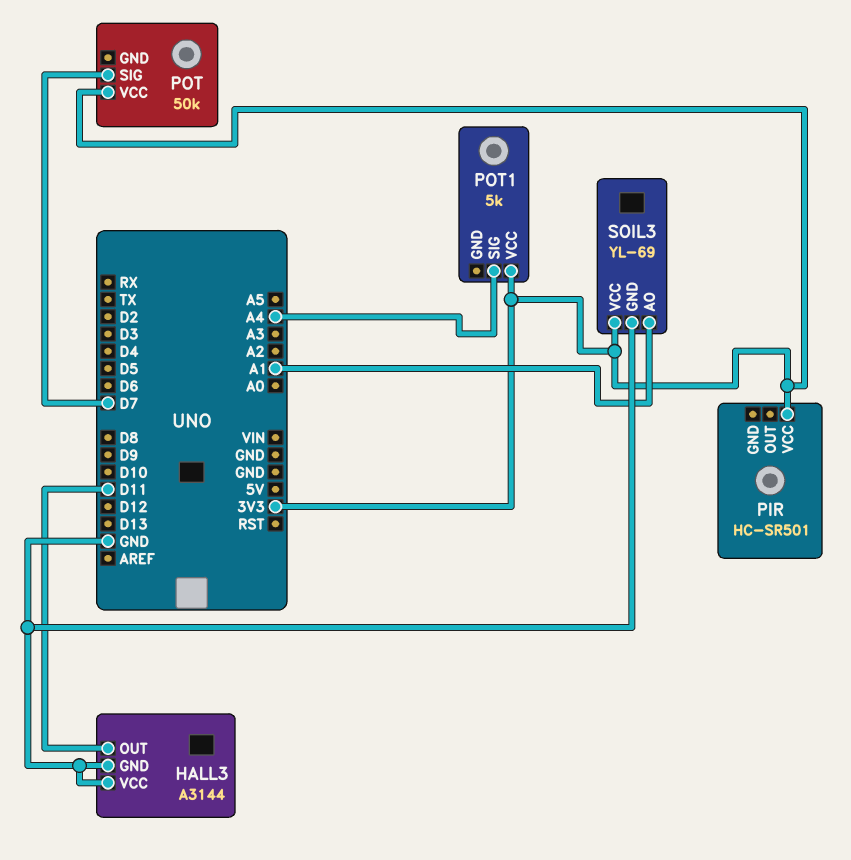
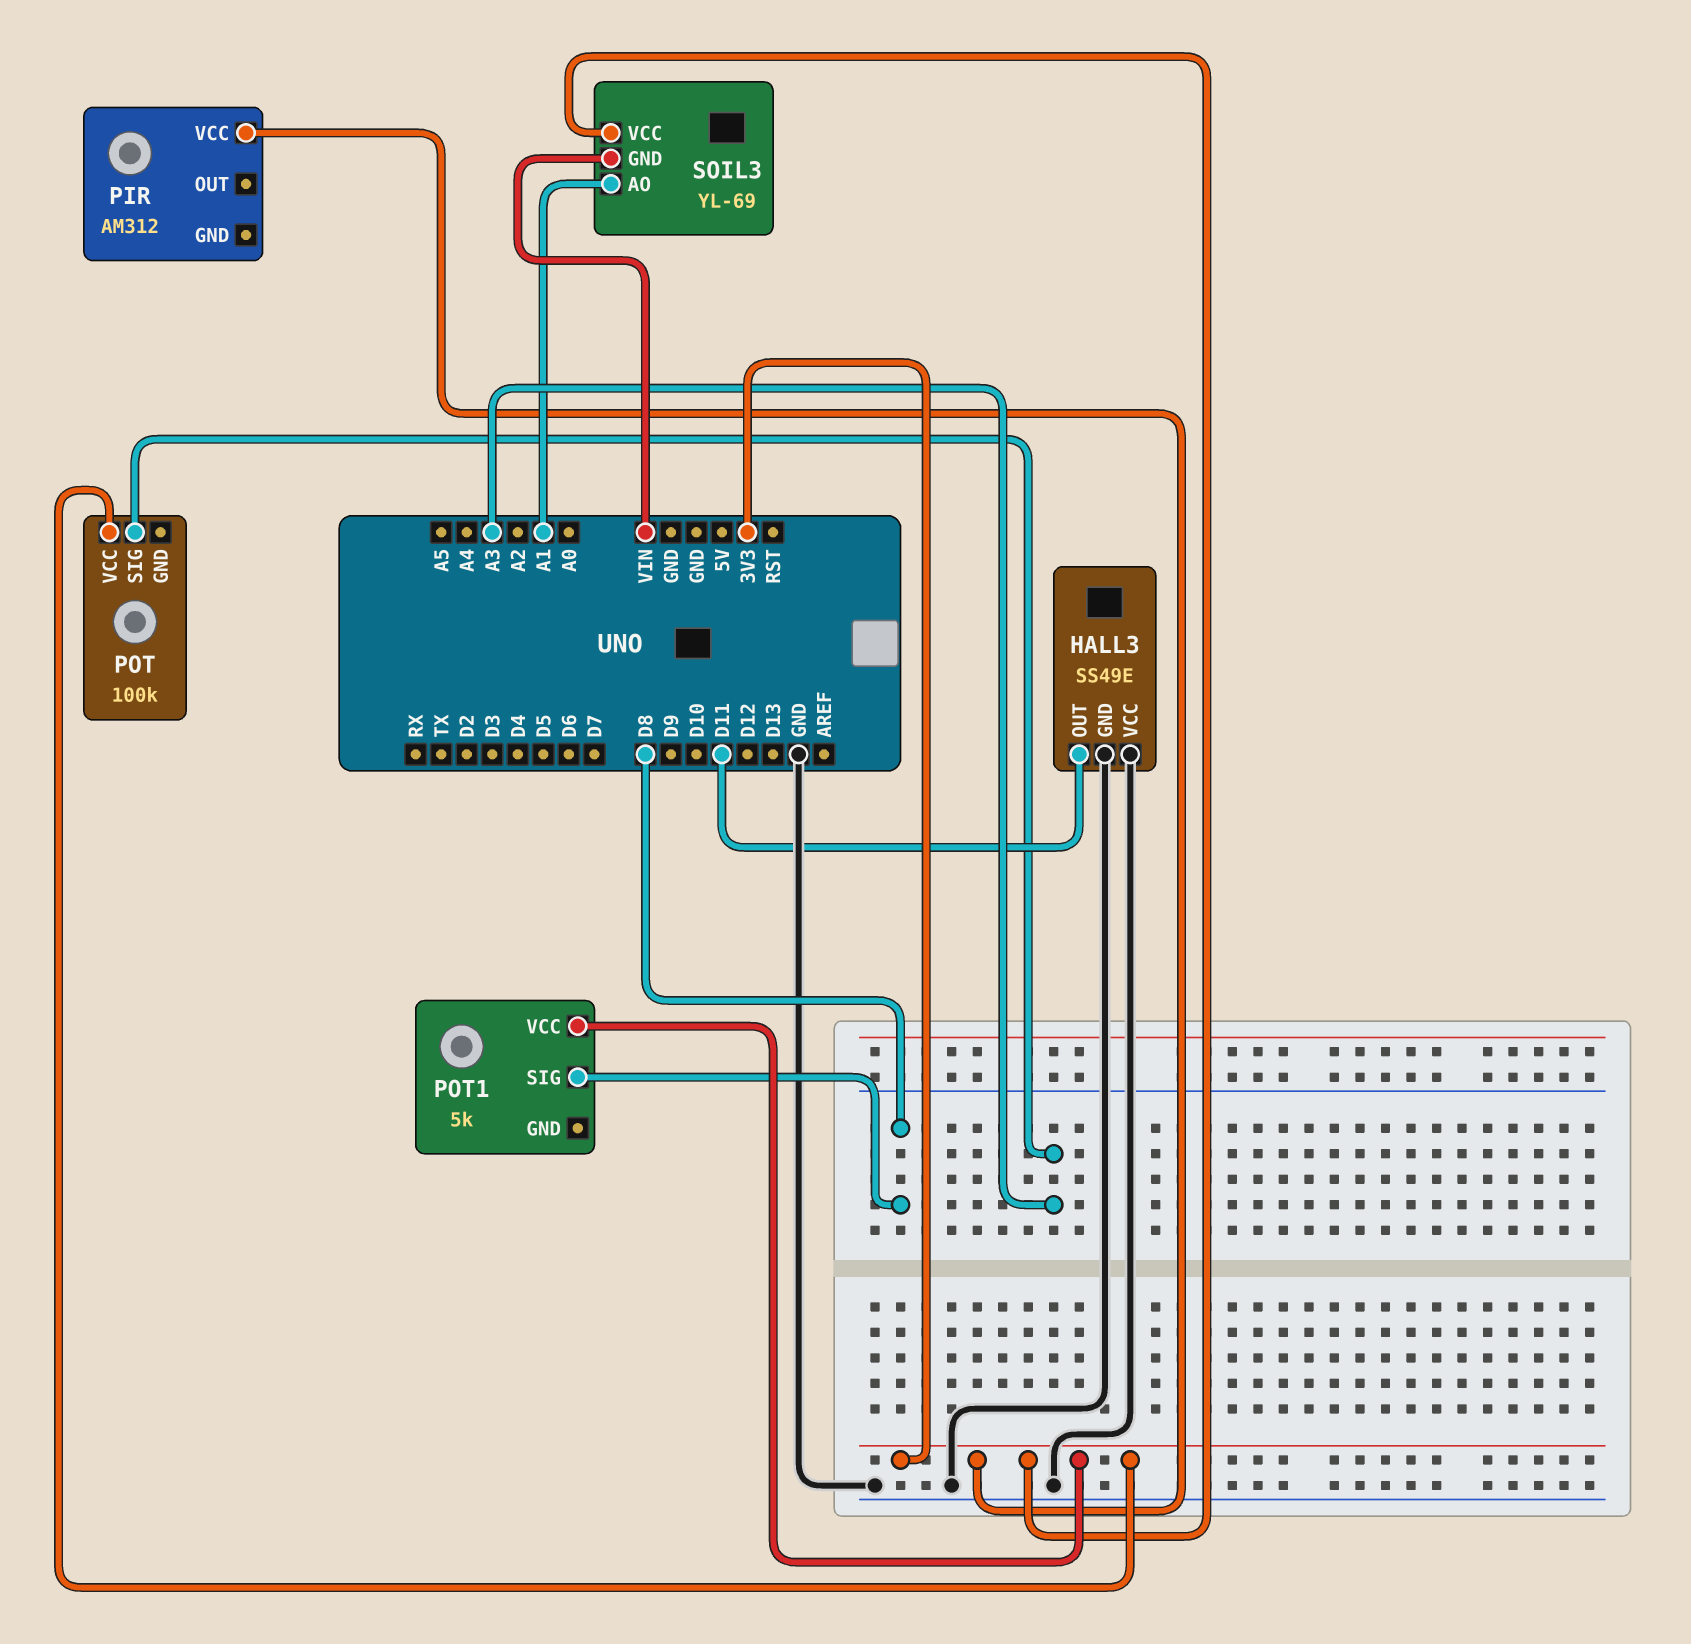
HALL3: A3144 -> SS49E
PIR: HC-SR501 -> AM312
POT: 50k -> 100k
POT pin SIG: D7 -> A3
POT1 pin SIG: A4 -> D8
SOIL3 pin GND: GND -> VIN

